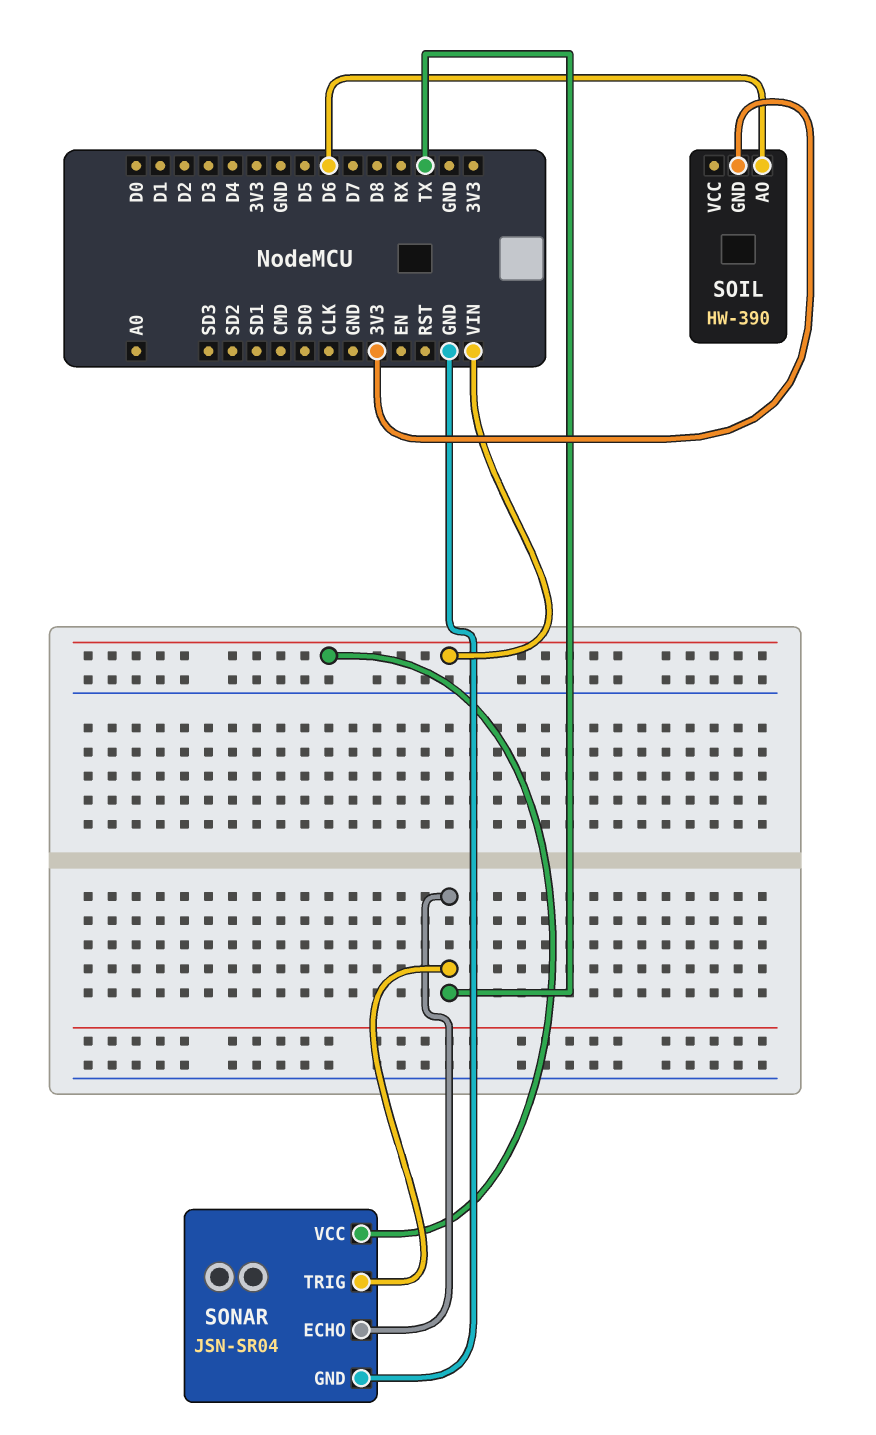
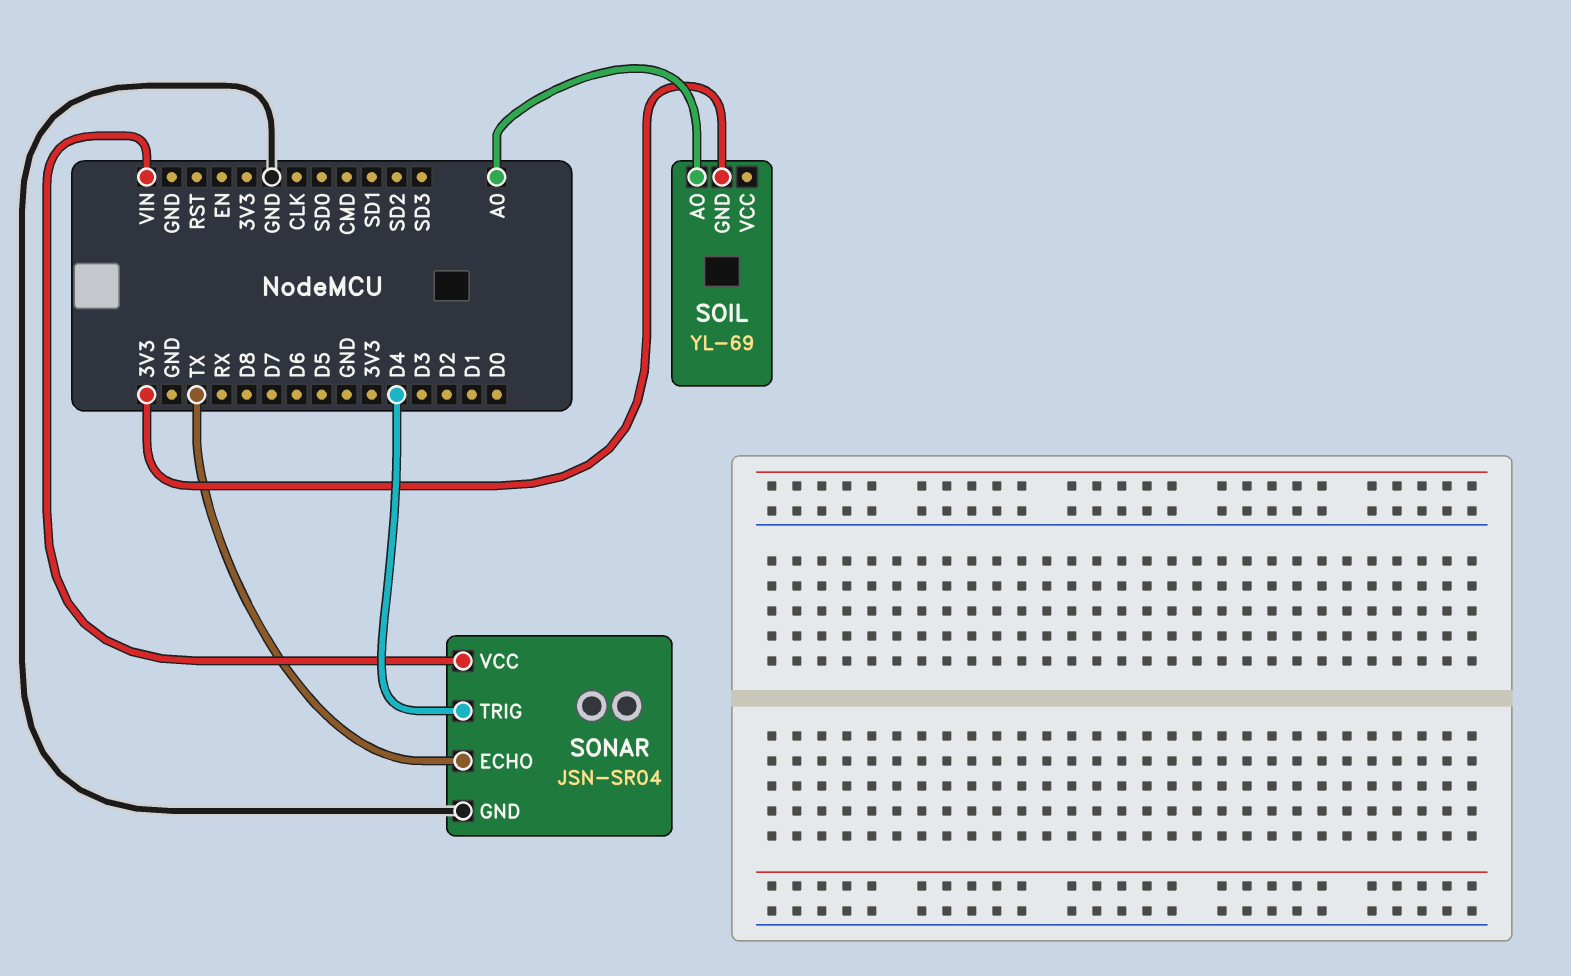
SOIL: HW-390 -> YL-69
SOIL pin AO: D6 -> A0
SONAR pin TRIG: TX -> D4

